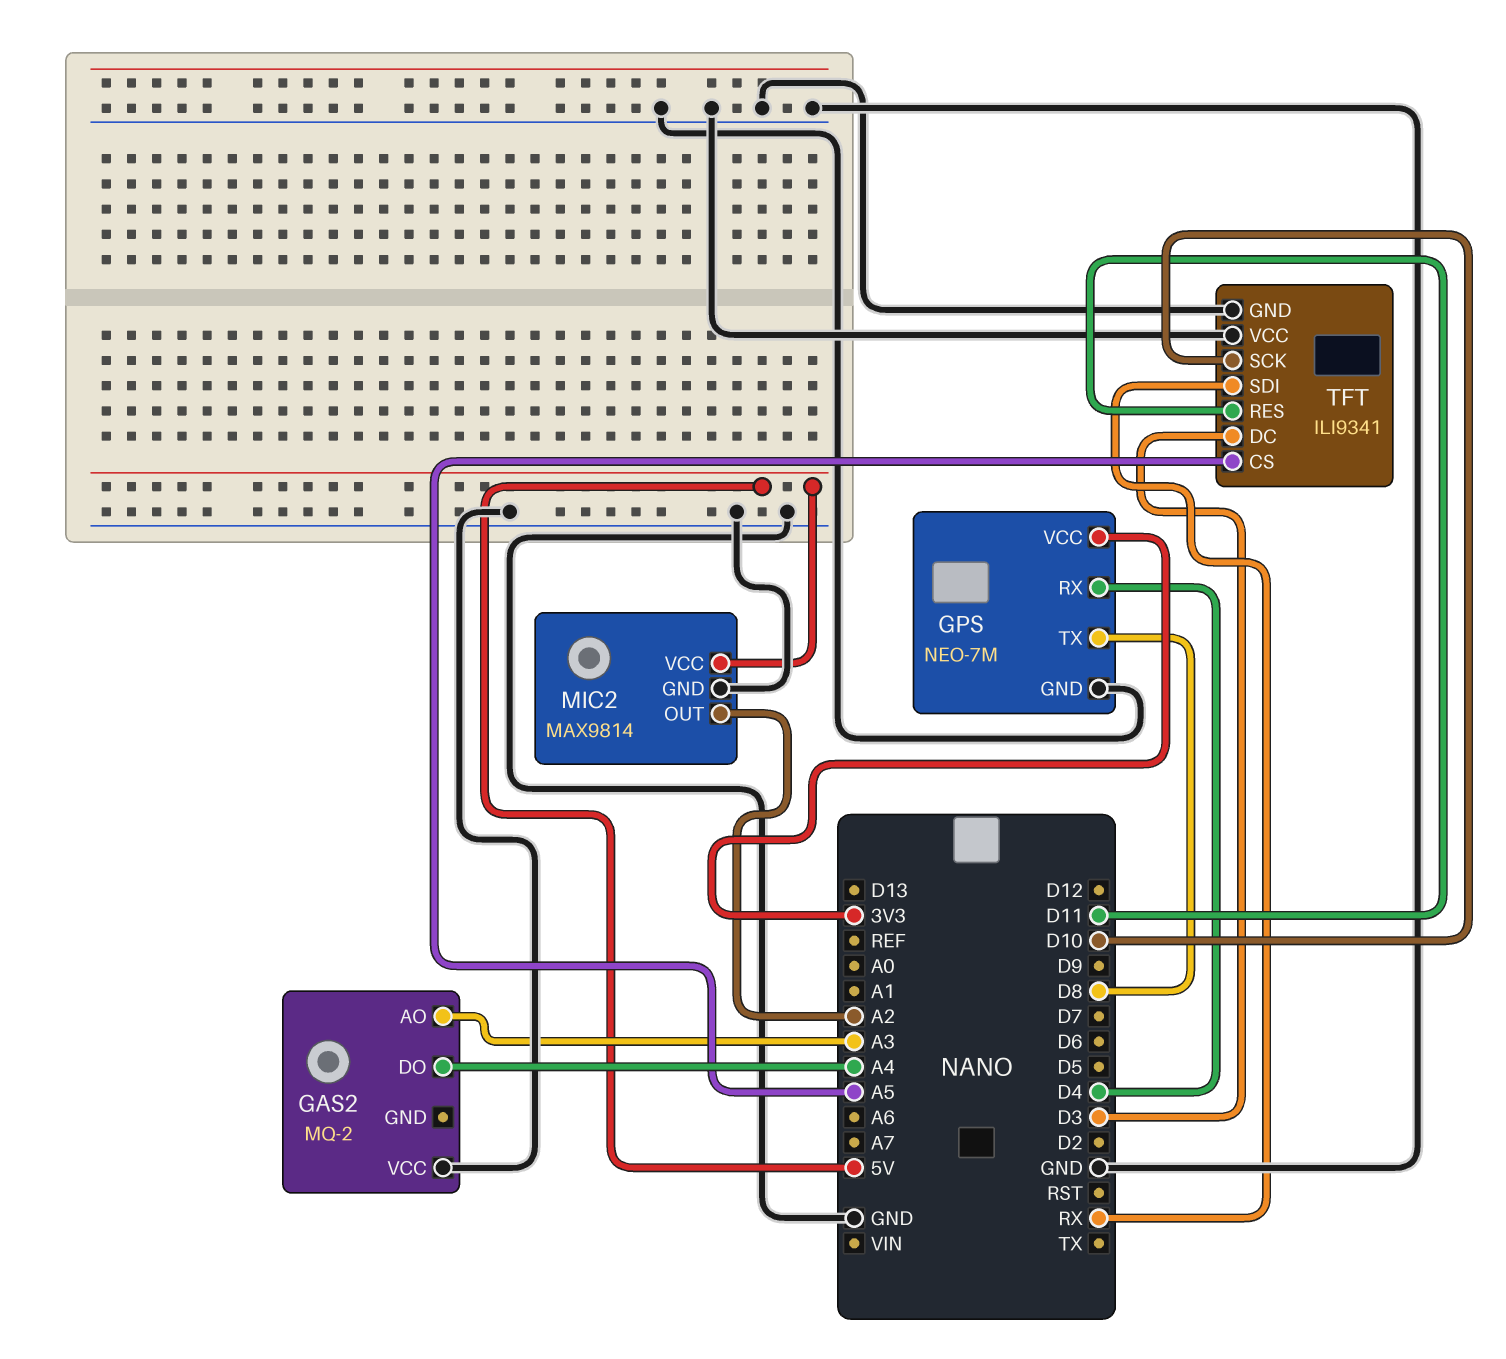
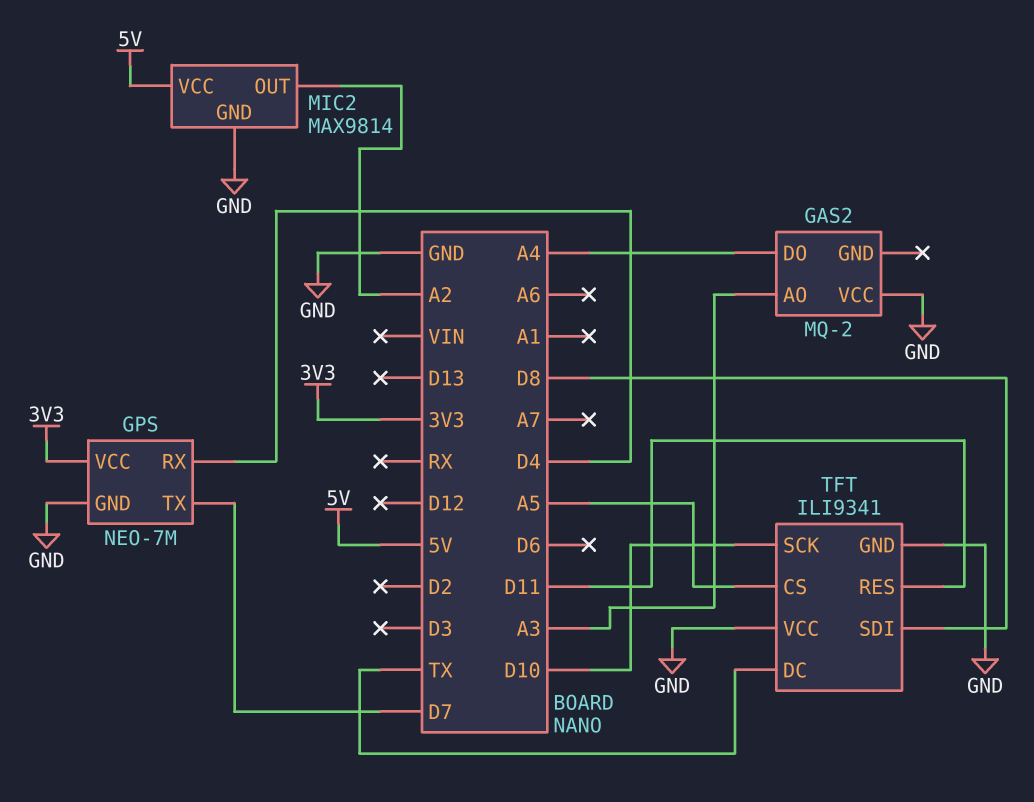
GPS pin TX: D8 -> D7
TFT pin DC: D3 -> TX
TFT pin SDI: RX -> D8

